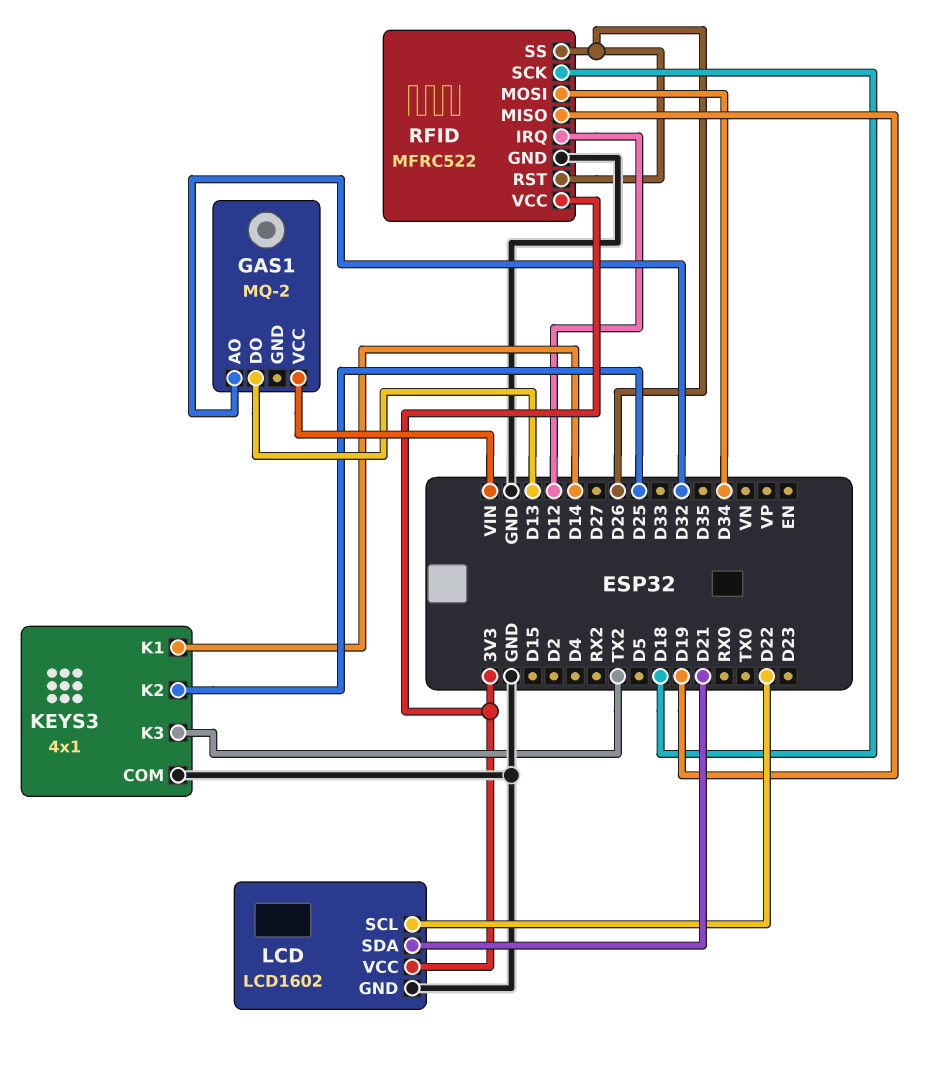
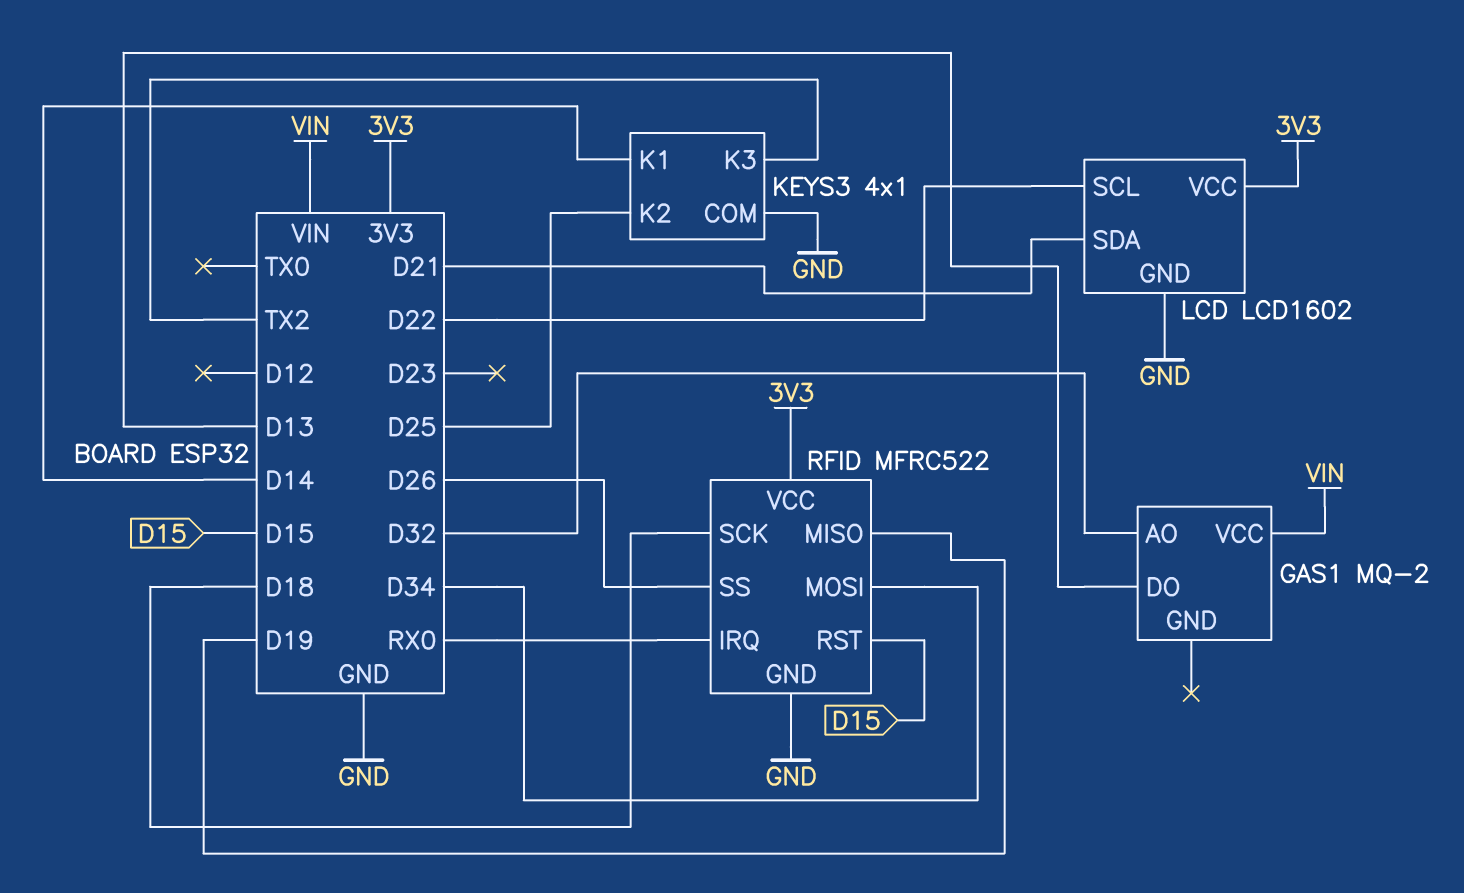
RFID pin IRQ: D12 -> RX0
RFID pin RST: D26 -> D15

